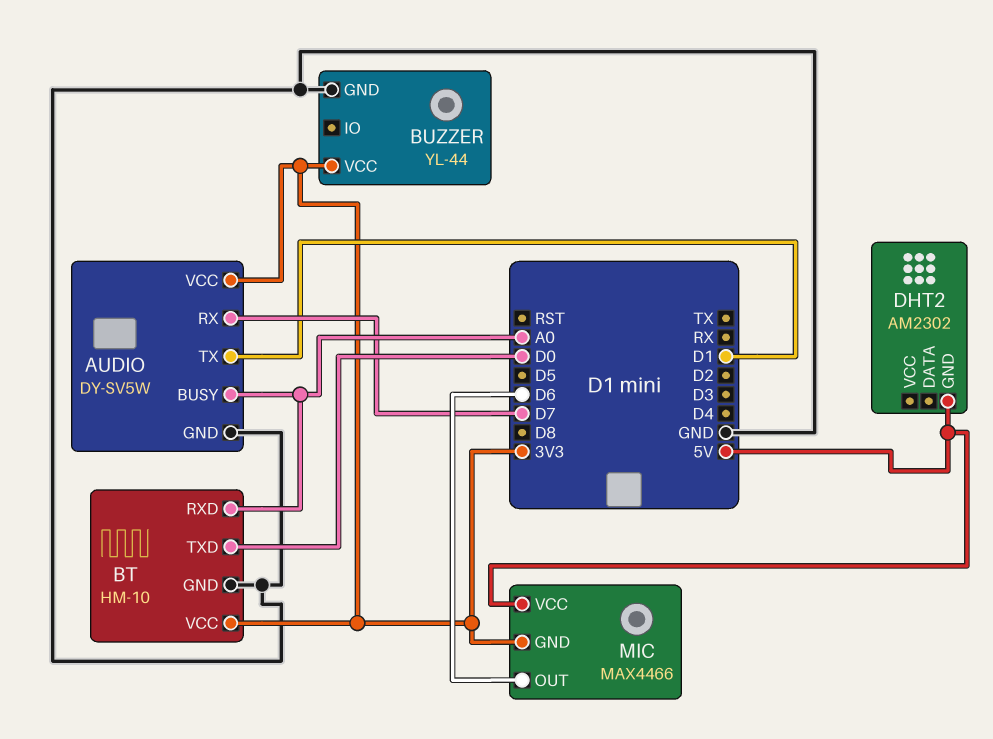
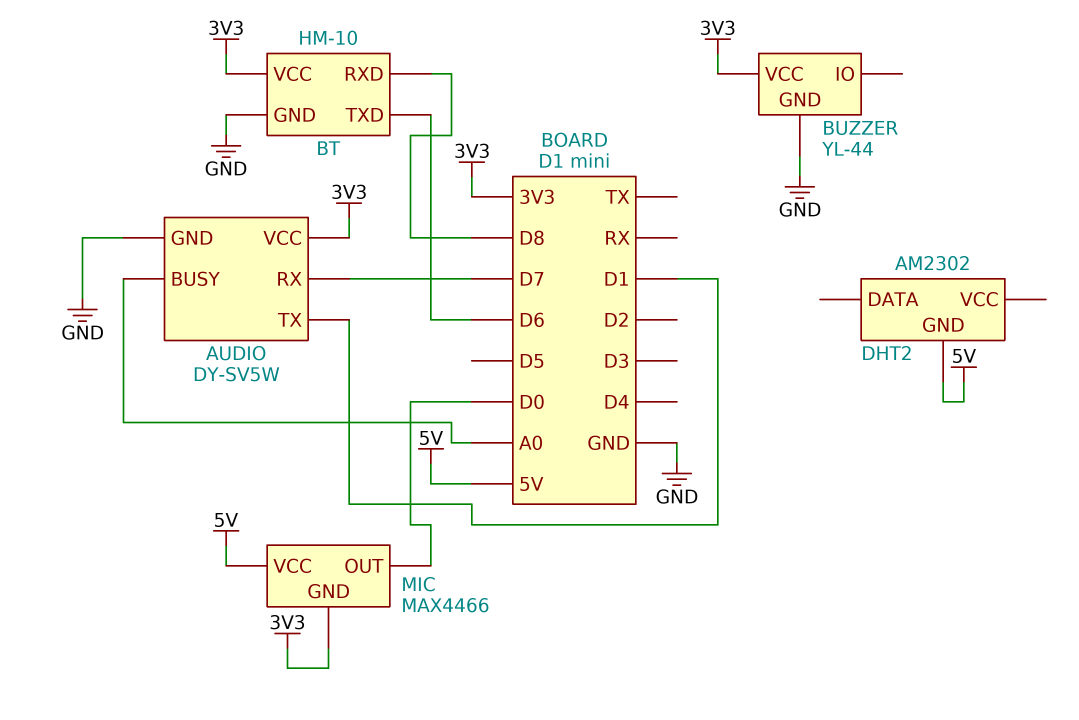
BT pin RXD: A0 -> D8
BT pin TXD: D0 -> D6
MIC pin OUT: D6 -> D0

